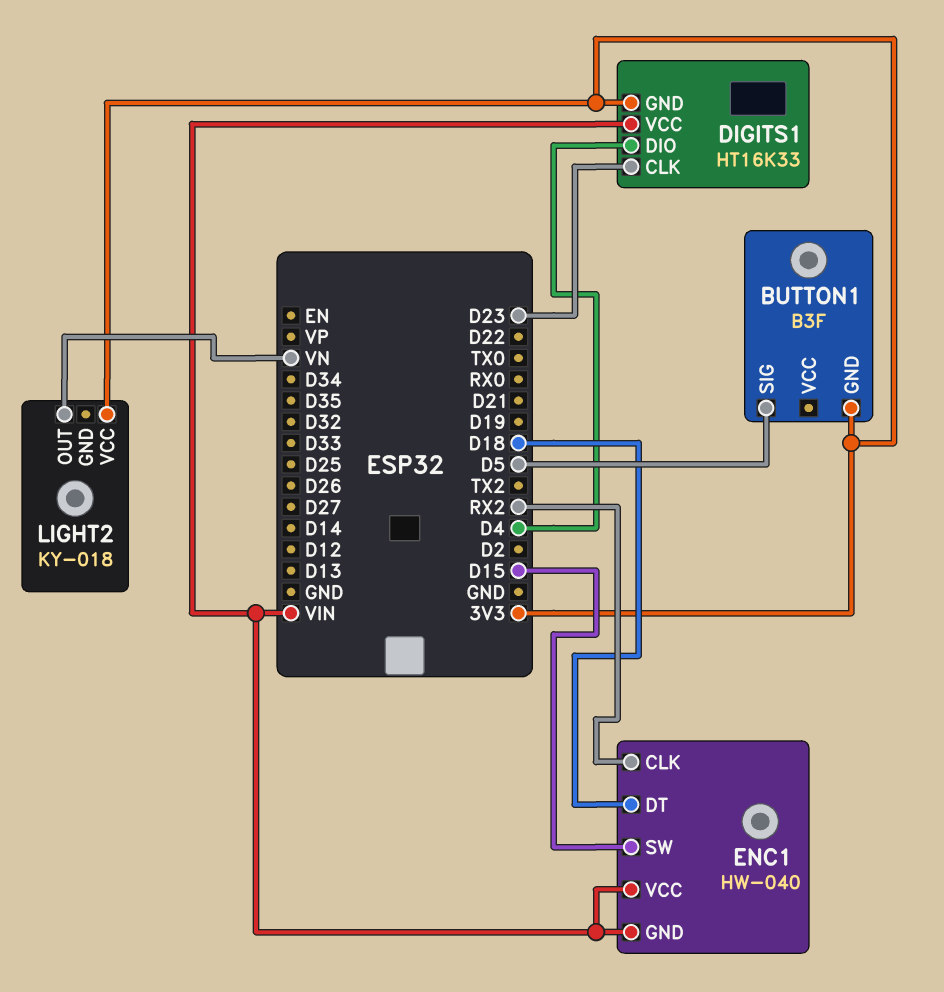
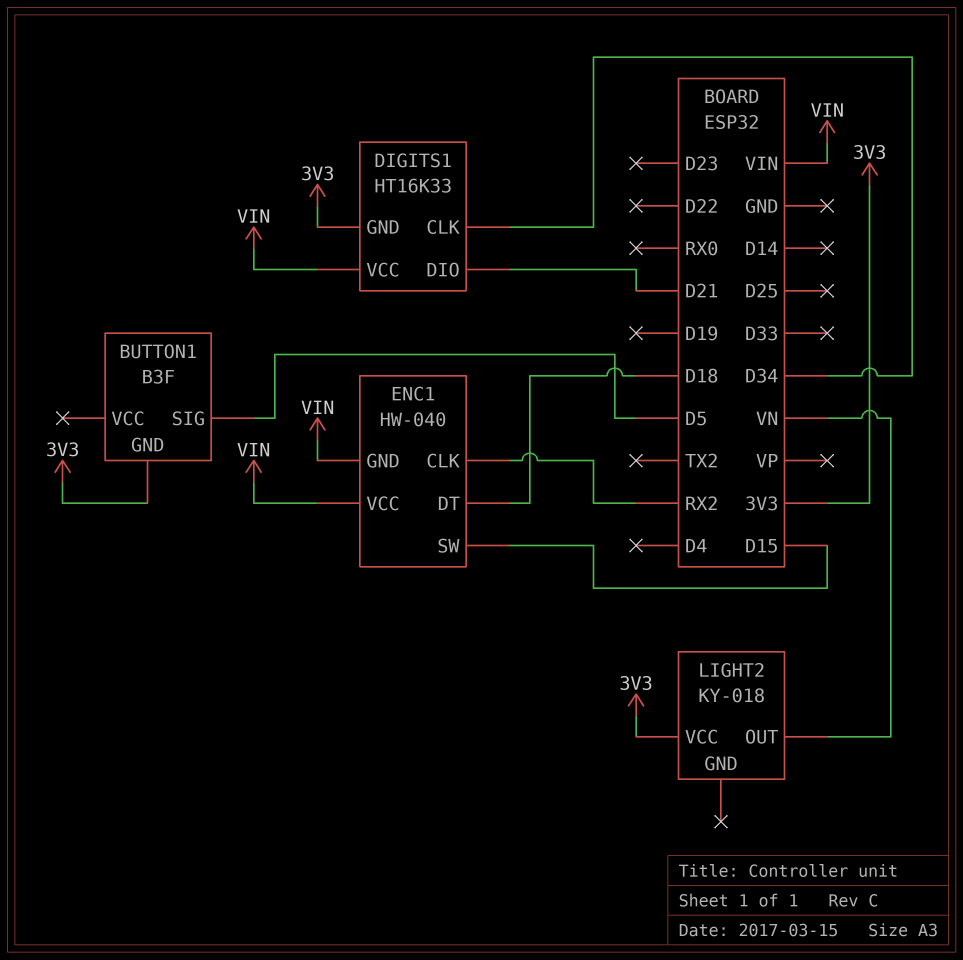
DIGITS1 pin CLK: D23 -> D34
DIGITS1 pin DIO: D4 -> D21

